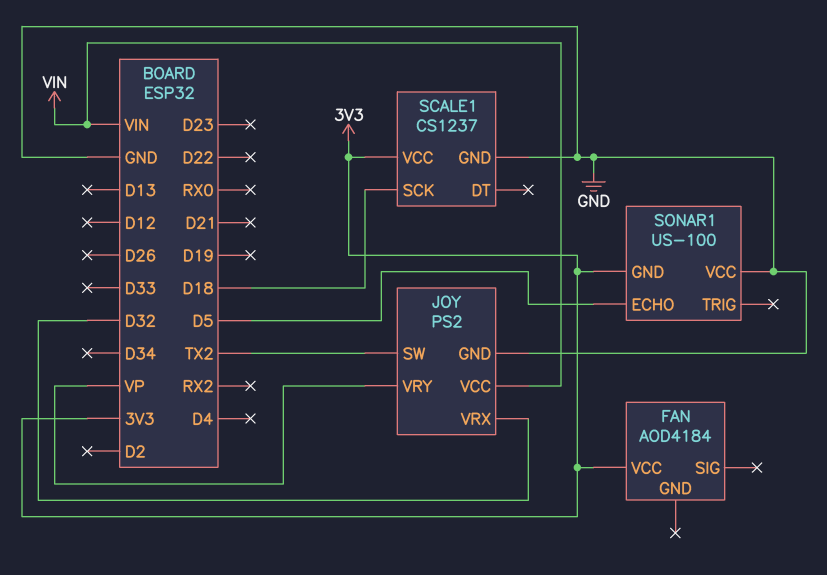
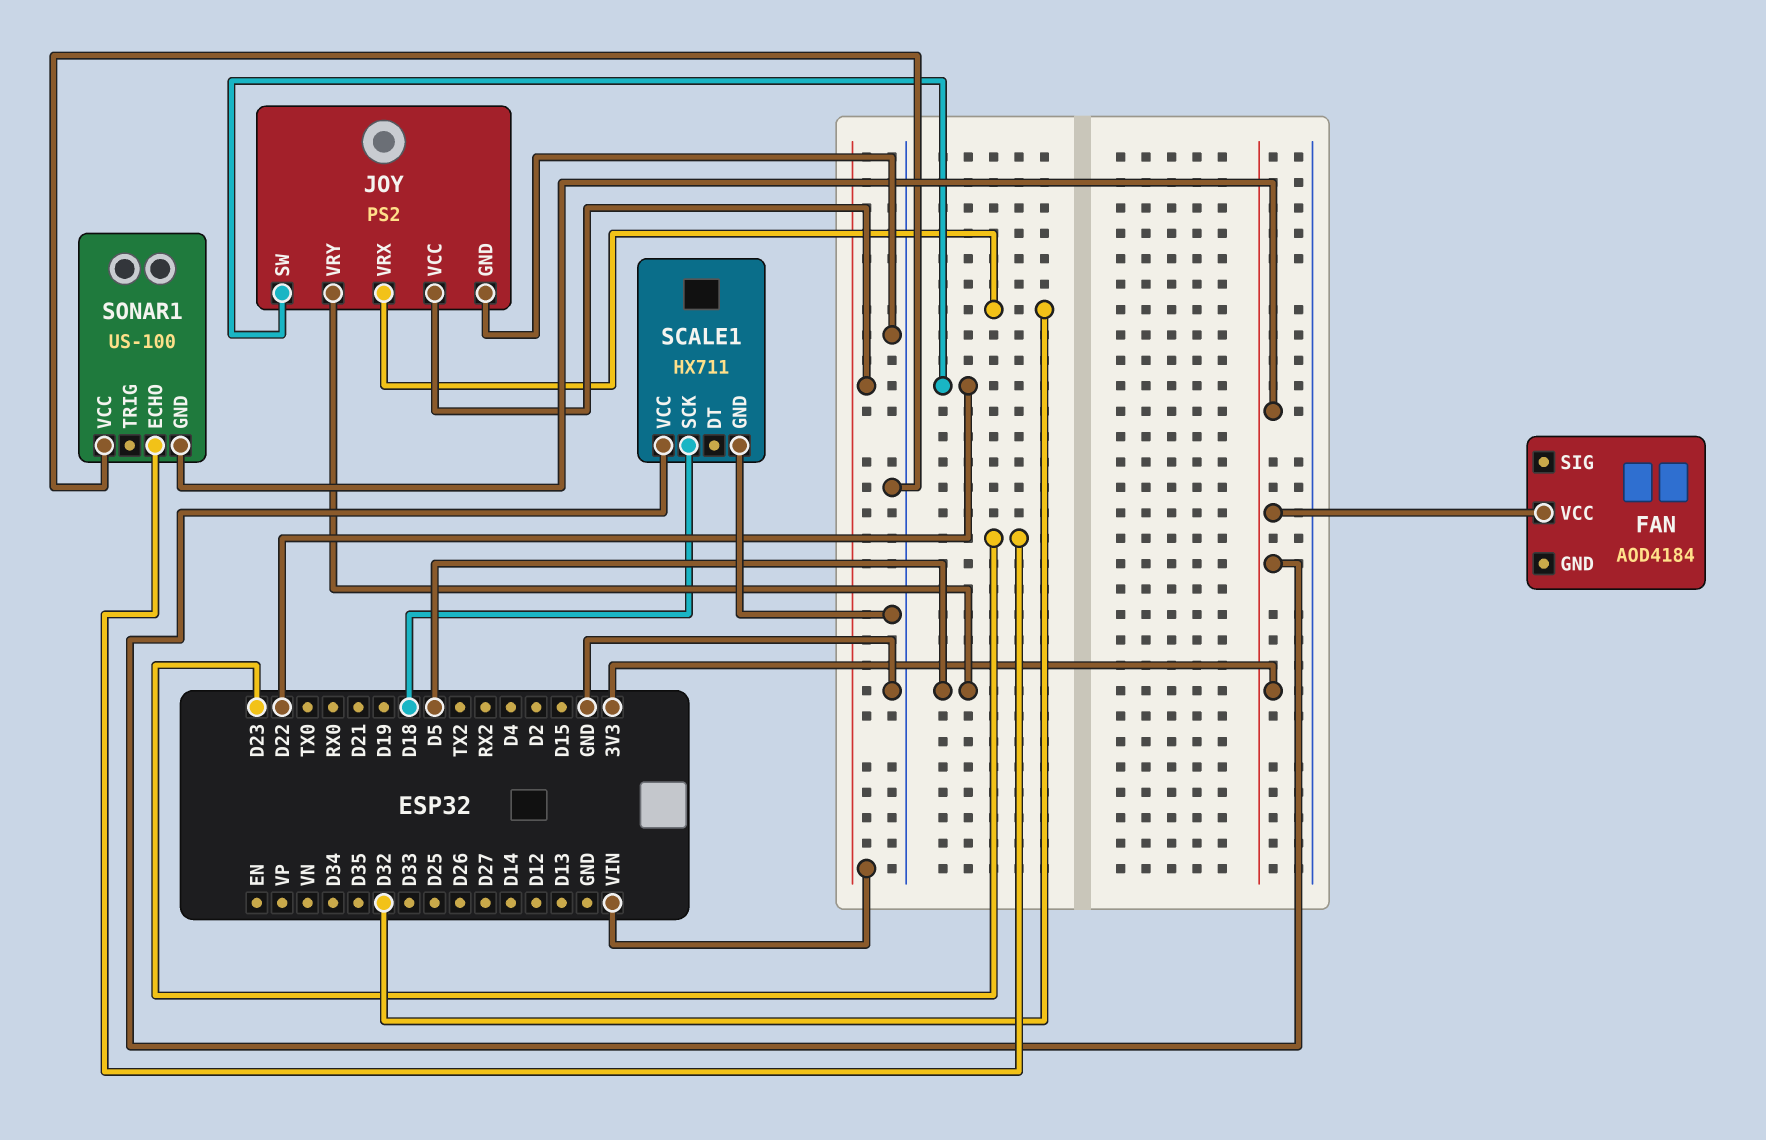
JOY pin SW: TX2 -> D22
JOY pin VRY: VP -> D5
SCALE1: CS1237 -> HX711
SONAR1 pin ECHO: D5 -> D23

